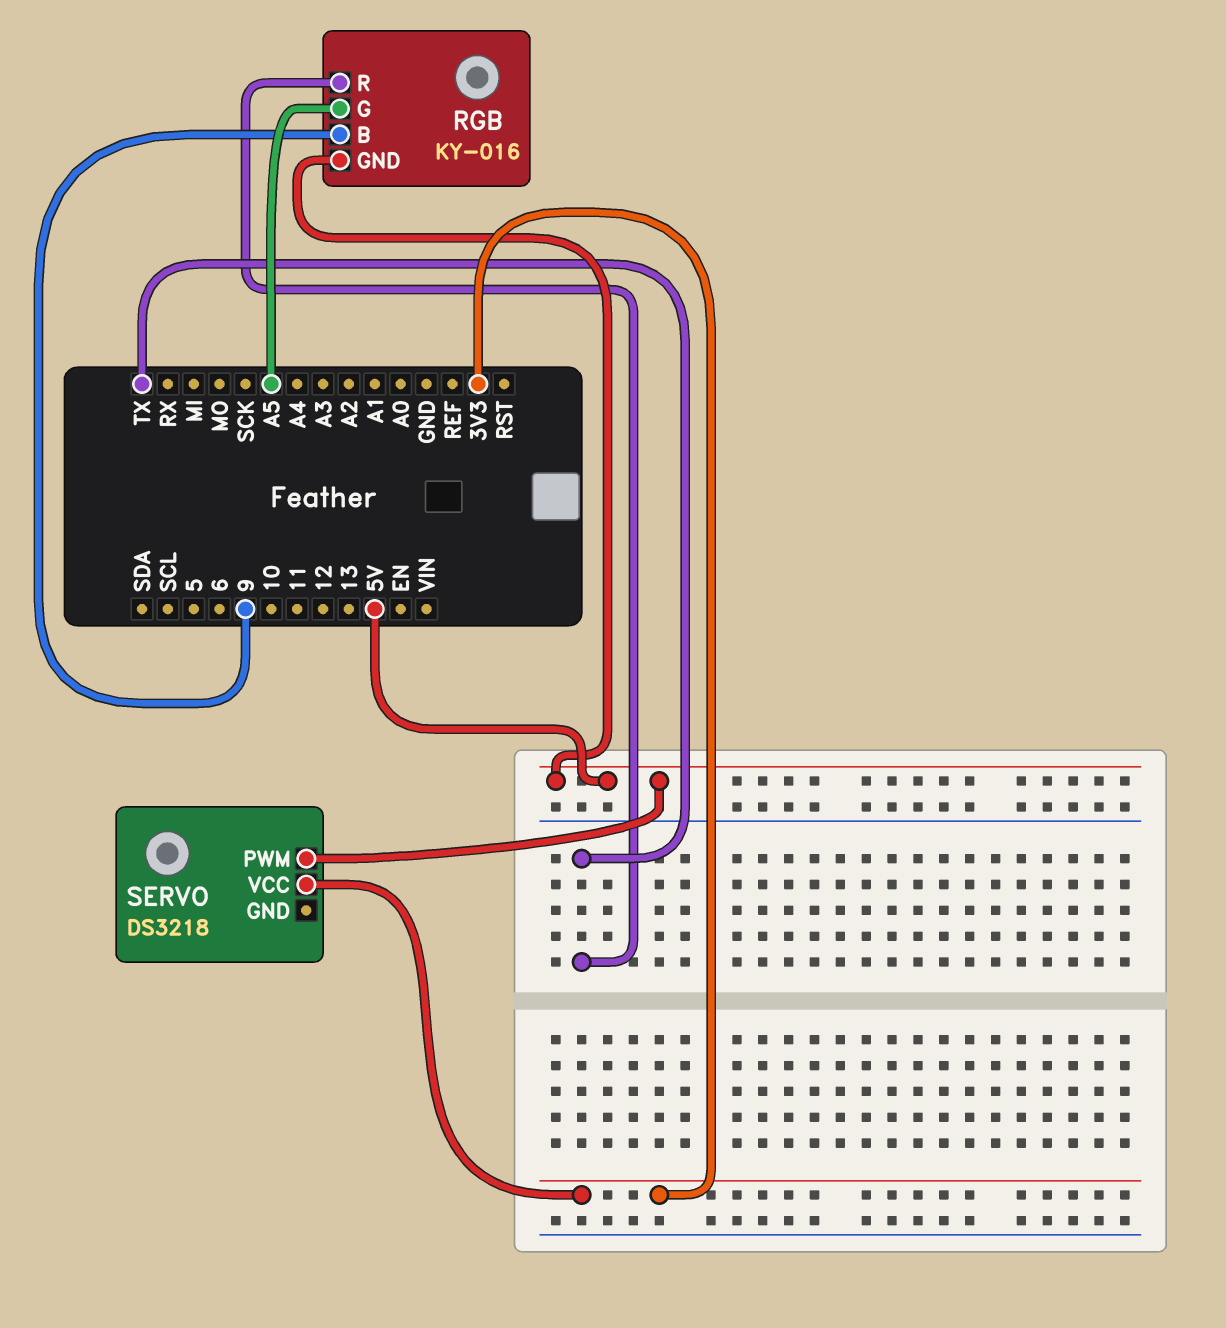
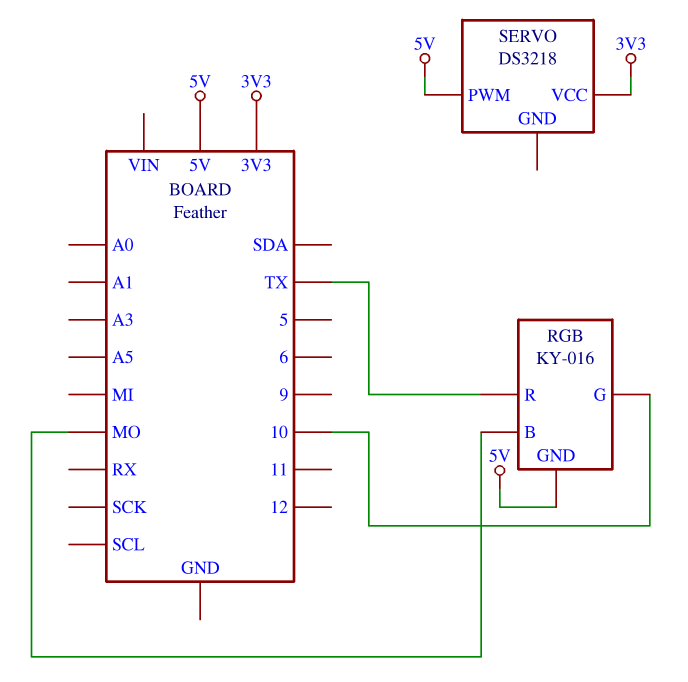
RGB pin B: 9 -> MO
RGB pin G: A5 -> 10

